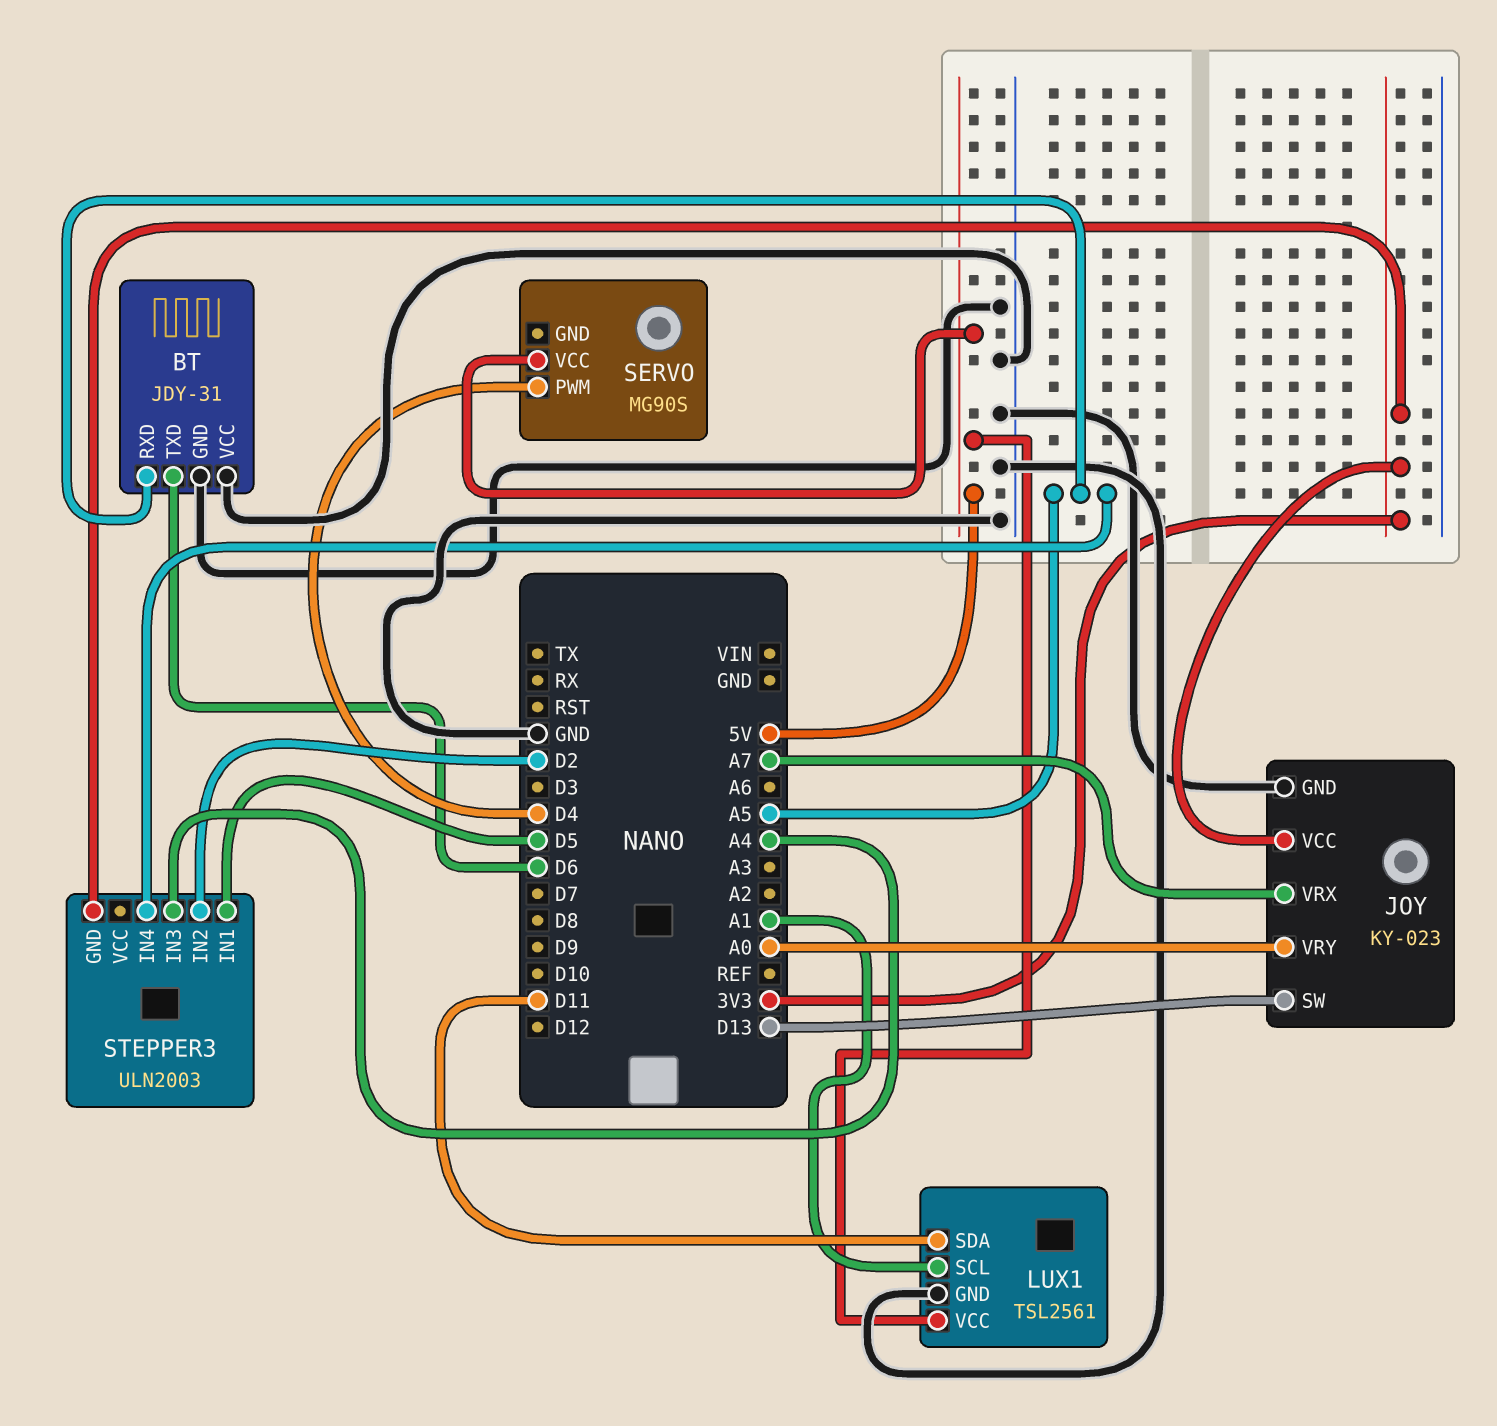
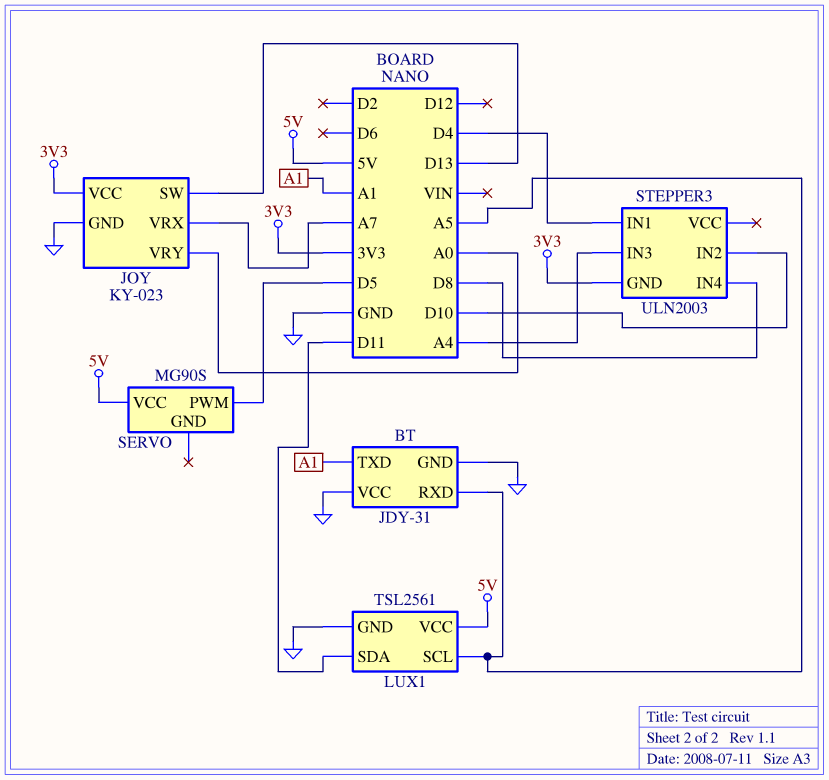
BT pin TXD: D6 -> A1
LUX1 pin SCL: A1 -> A5
SERVO pin PWM: D4 -> D5
STEPPER3 pin IN1: D5 -> D4
STEPPER3 pin IN2: D2 -> D10
STEPPER3 pin IN4: A5 -> D8

